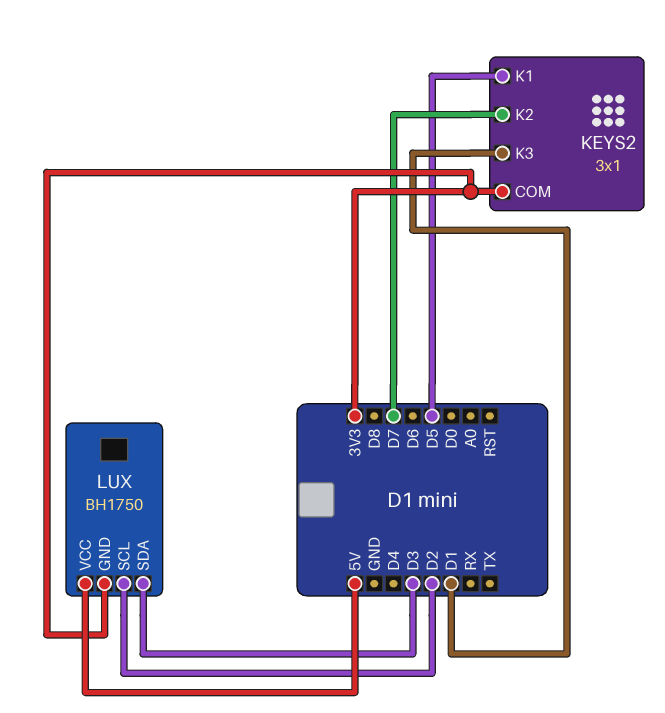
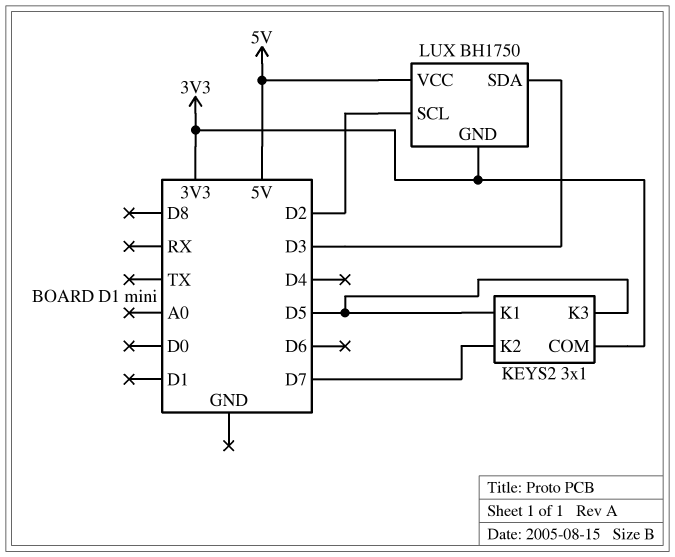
KEYS2 pin K3: D1 -> D5

